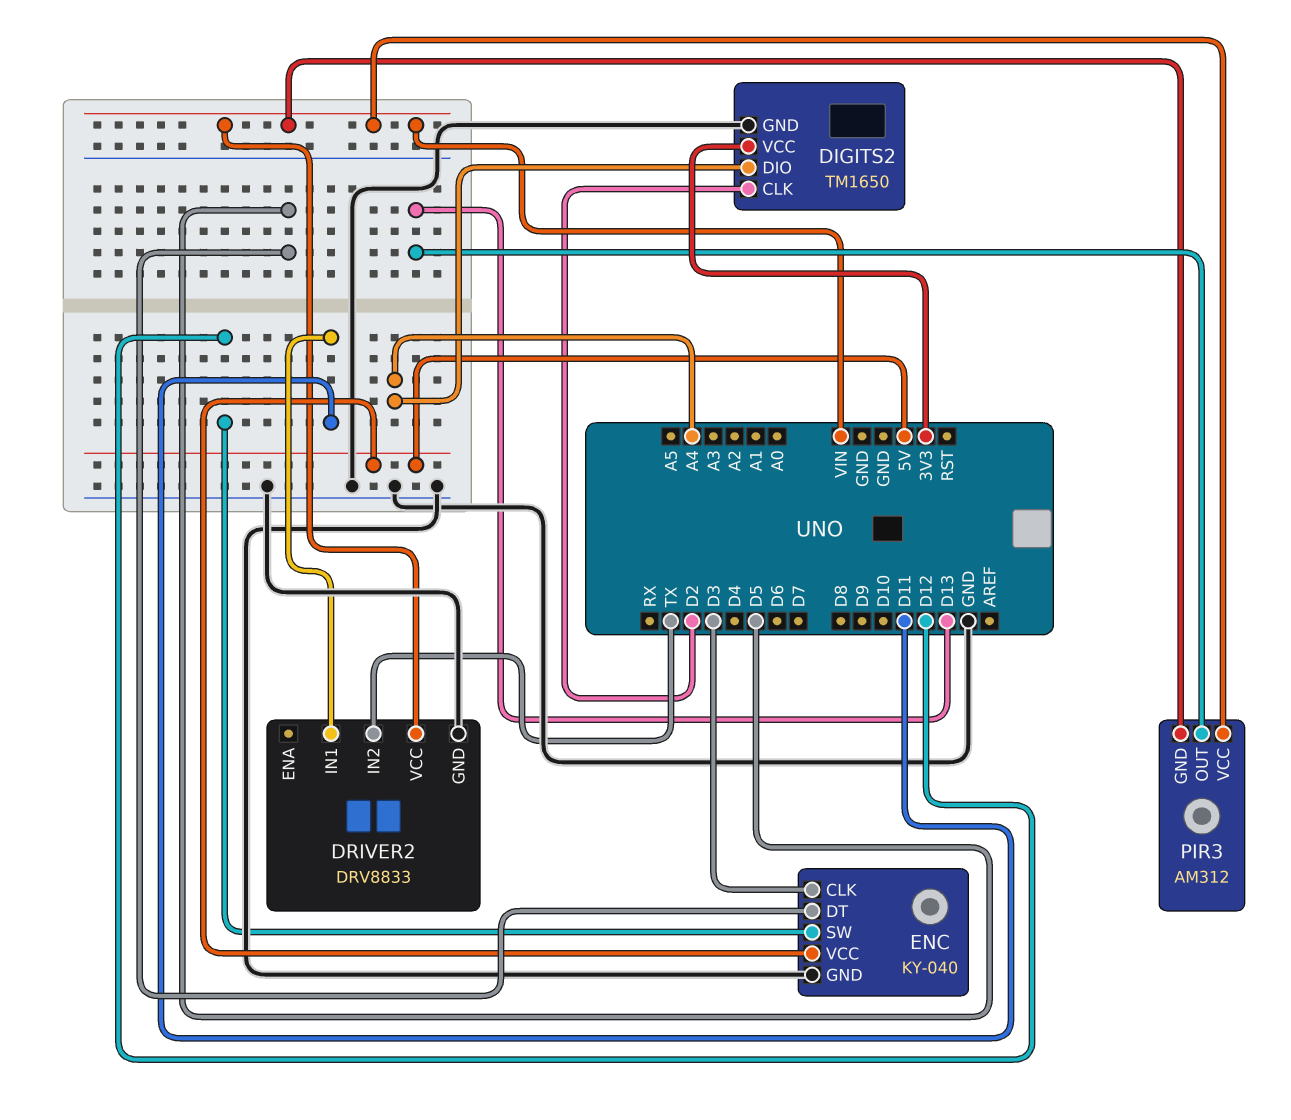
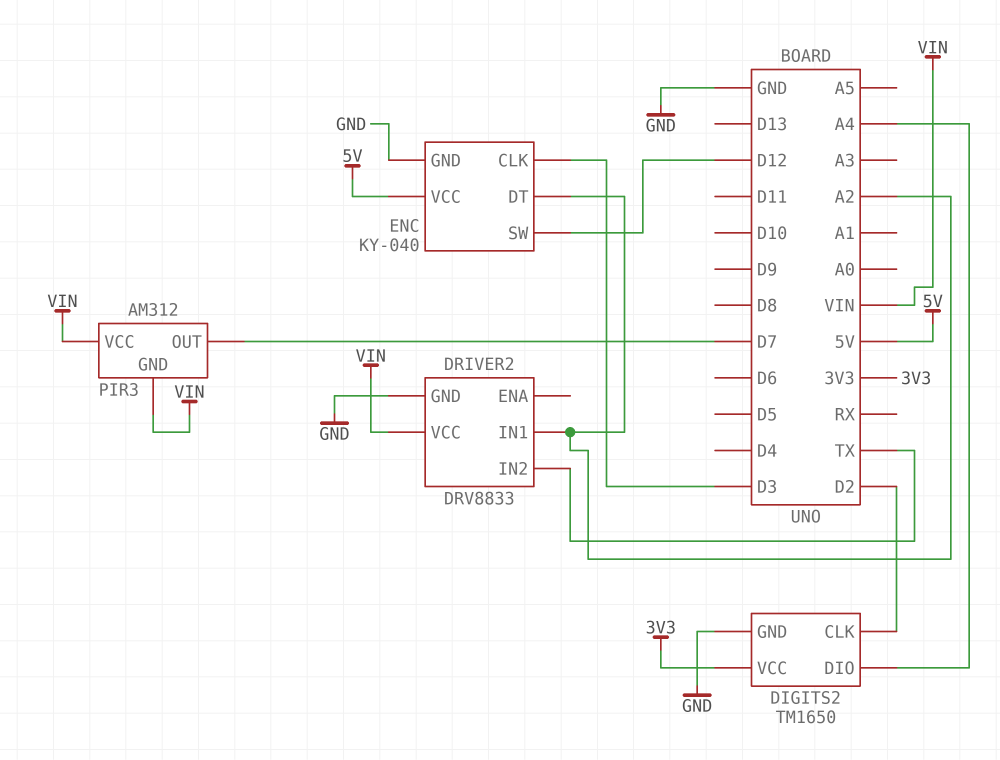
DRIVER2 pin IN1: D11 -> A2
ENC pin DT: D5 -> A2
PIR3 pin OUT: D13 -> D7

